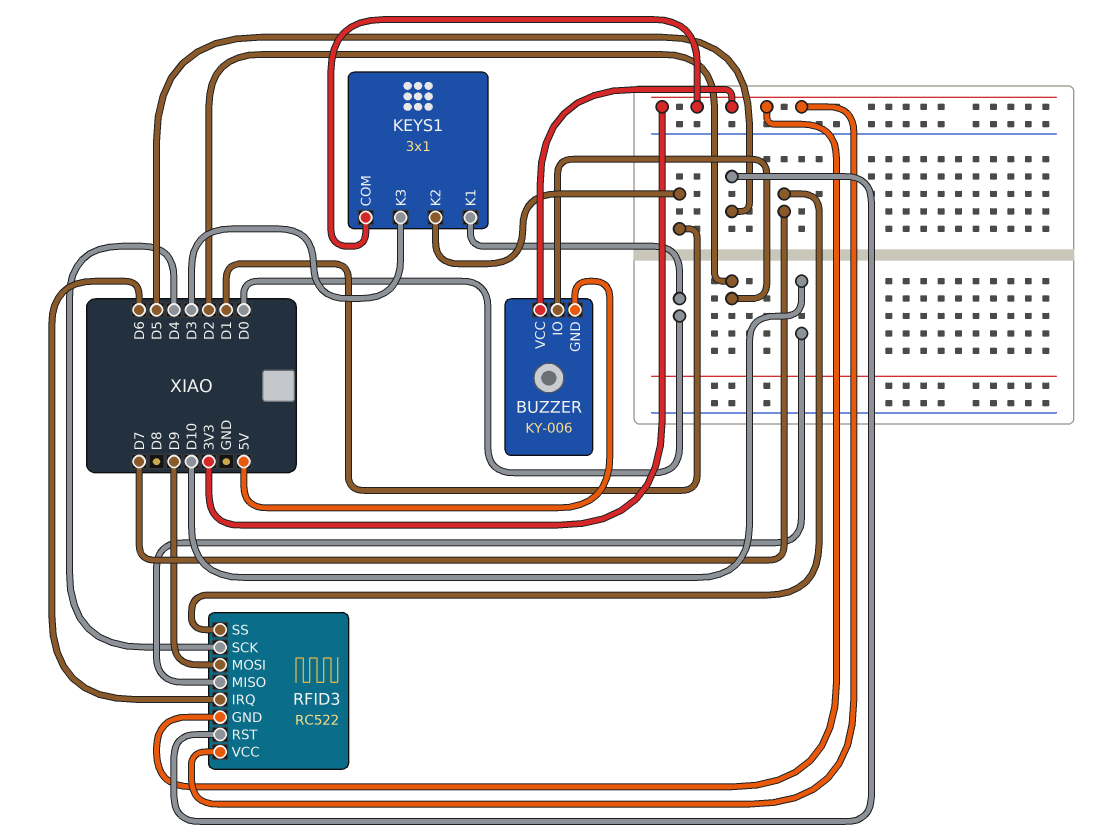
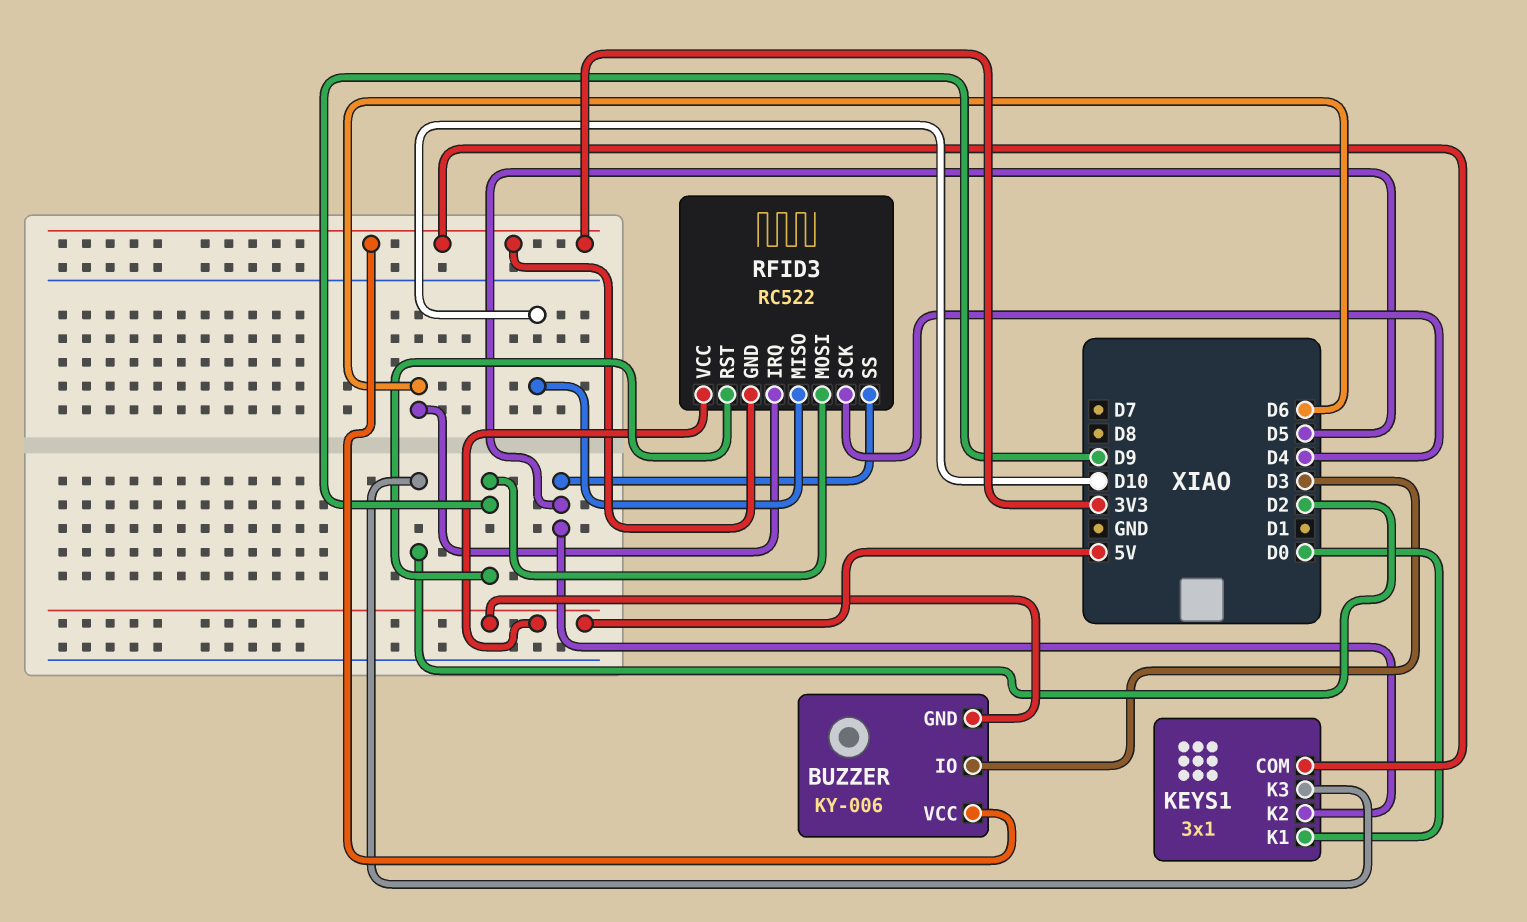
BUZZER pin IO: D2 -> D3
KEYS1 pin K2: D1 -> D5
KEYS1 pin K3: D3 -> D2
RFID3 pin RST: D5 -> D9
RFID3 pin SS: D7 -> D5
RFID3 pin VCC: 3V3 -> 5V

